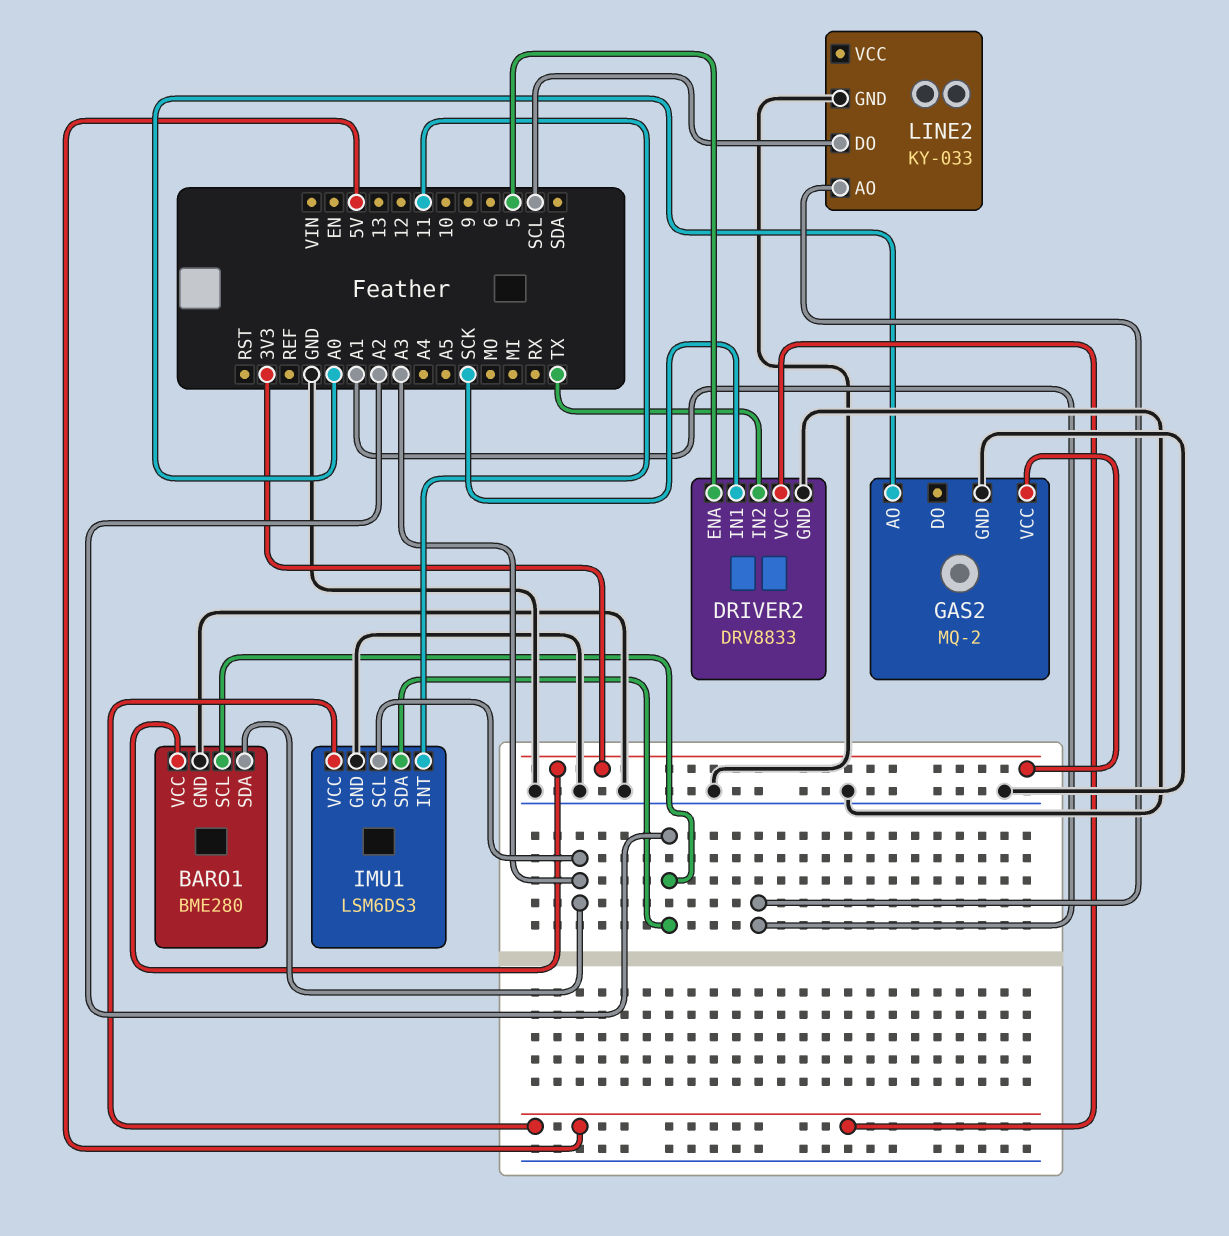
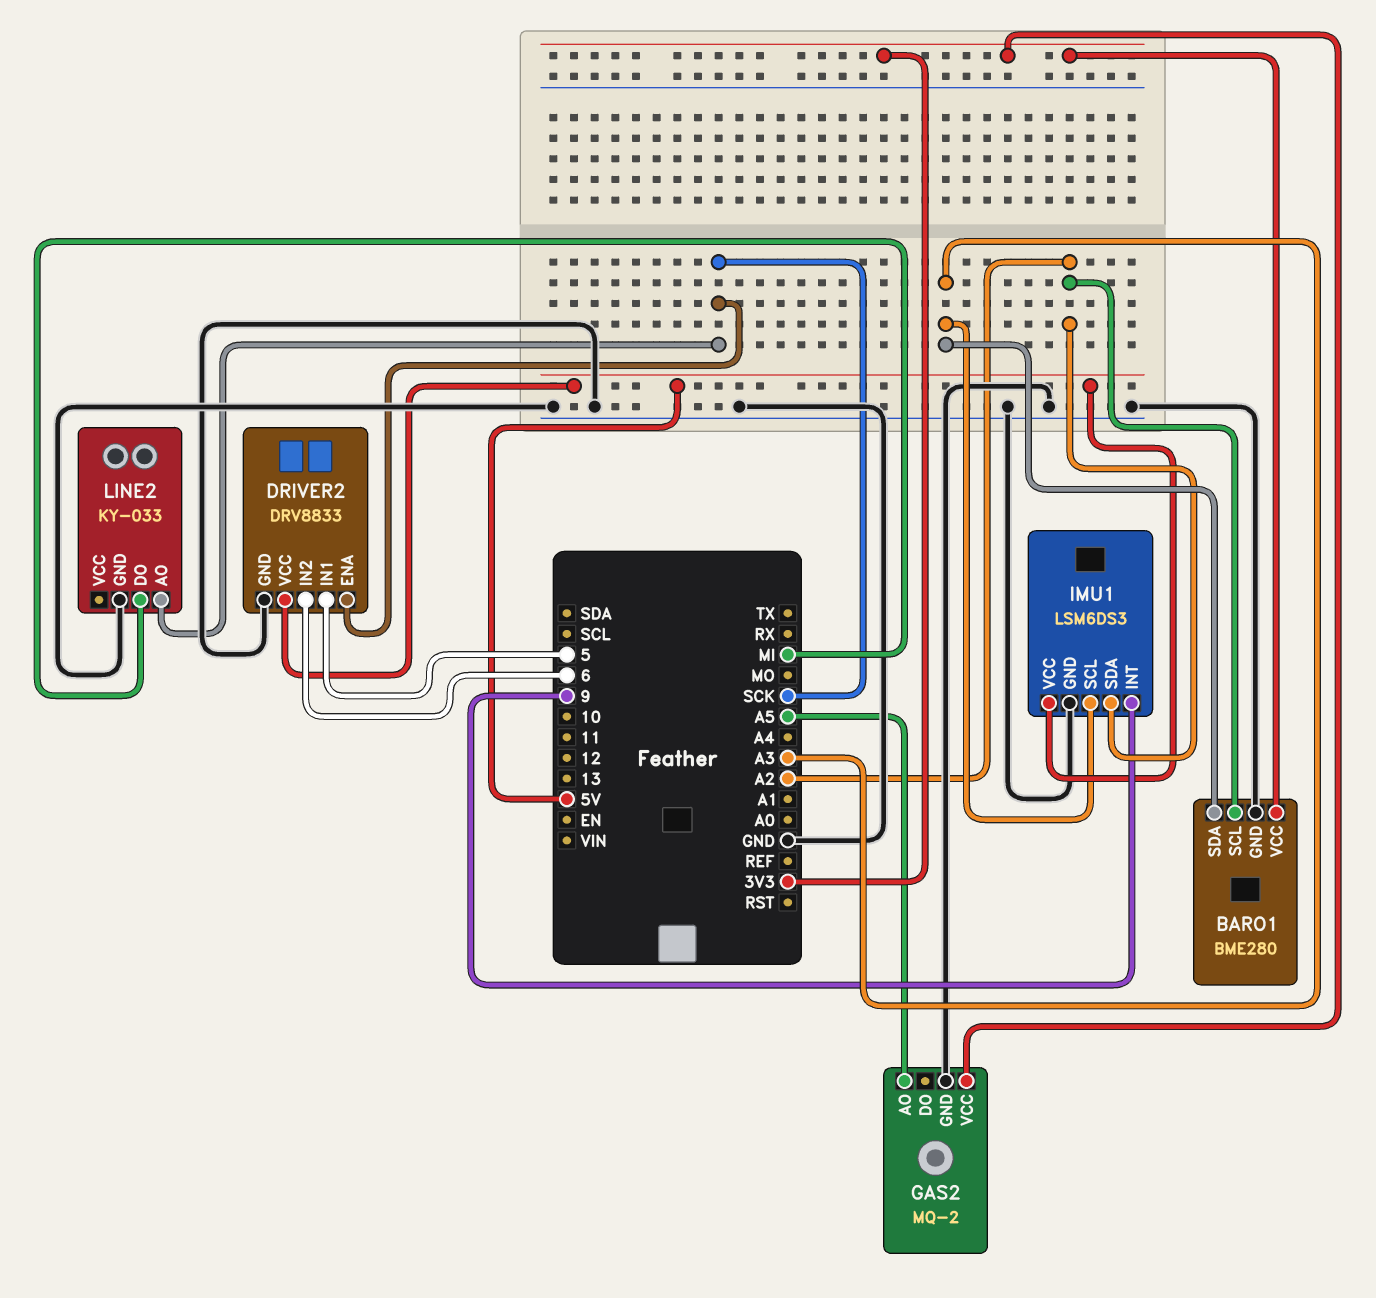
DRIVER2 pin ENA: 5 -> SCK
DRIVER2 pin IN1: SCK -> 5
DRIVER2 pin IN2: TX -> 6
GAS2 pin AO: A0 -> A5
IMU1 pin INT: 11 -> 9
LINE2 pin AO: A1 -> SCK
LINE2 pin DO: SCL -> MI

